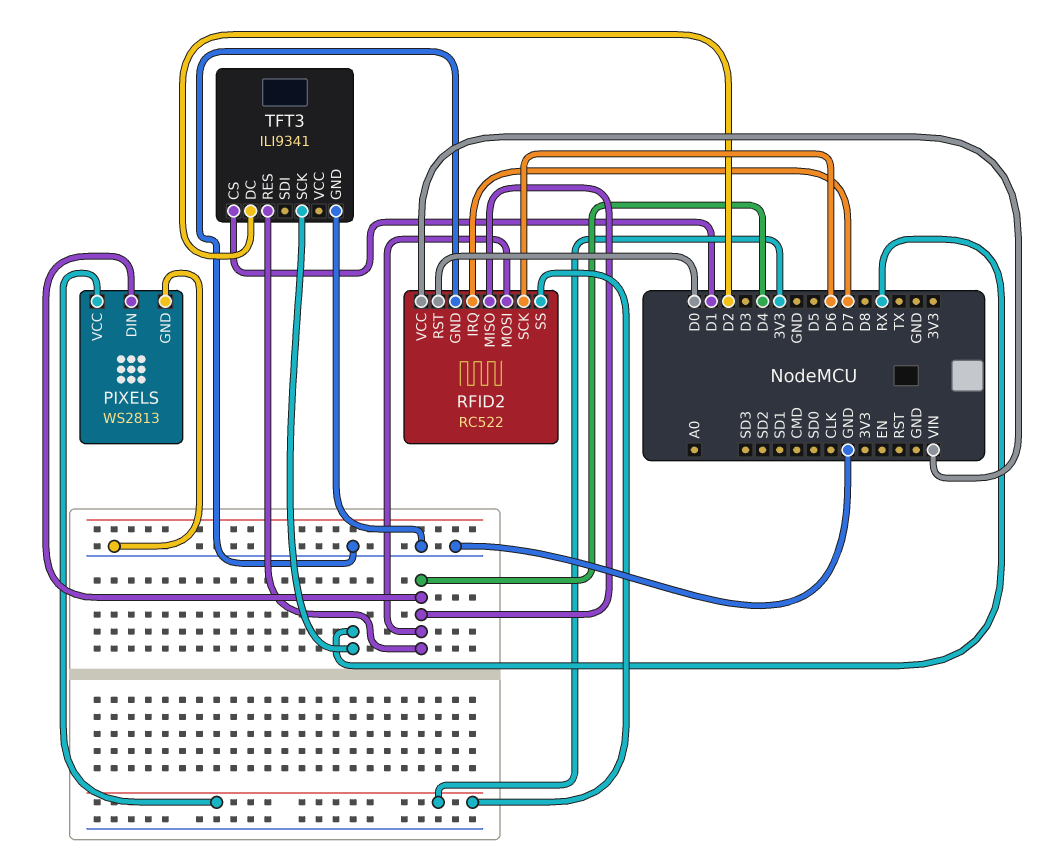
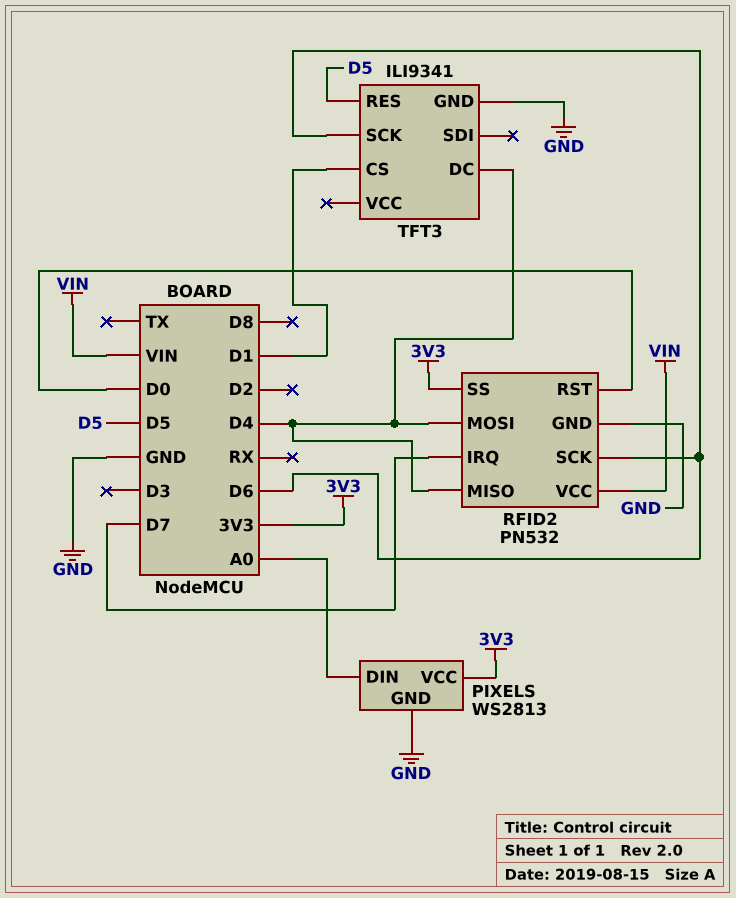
PIXELS pin DIN: D4 -> A0
RFID2: RC522 -> PN532
TFT3 pin DC: D2 -> D4
TFT3 pin RES: D4 -> D5
TFT3 pin SCK: RX -> D6

